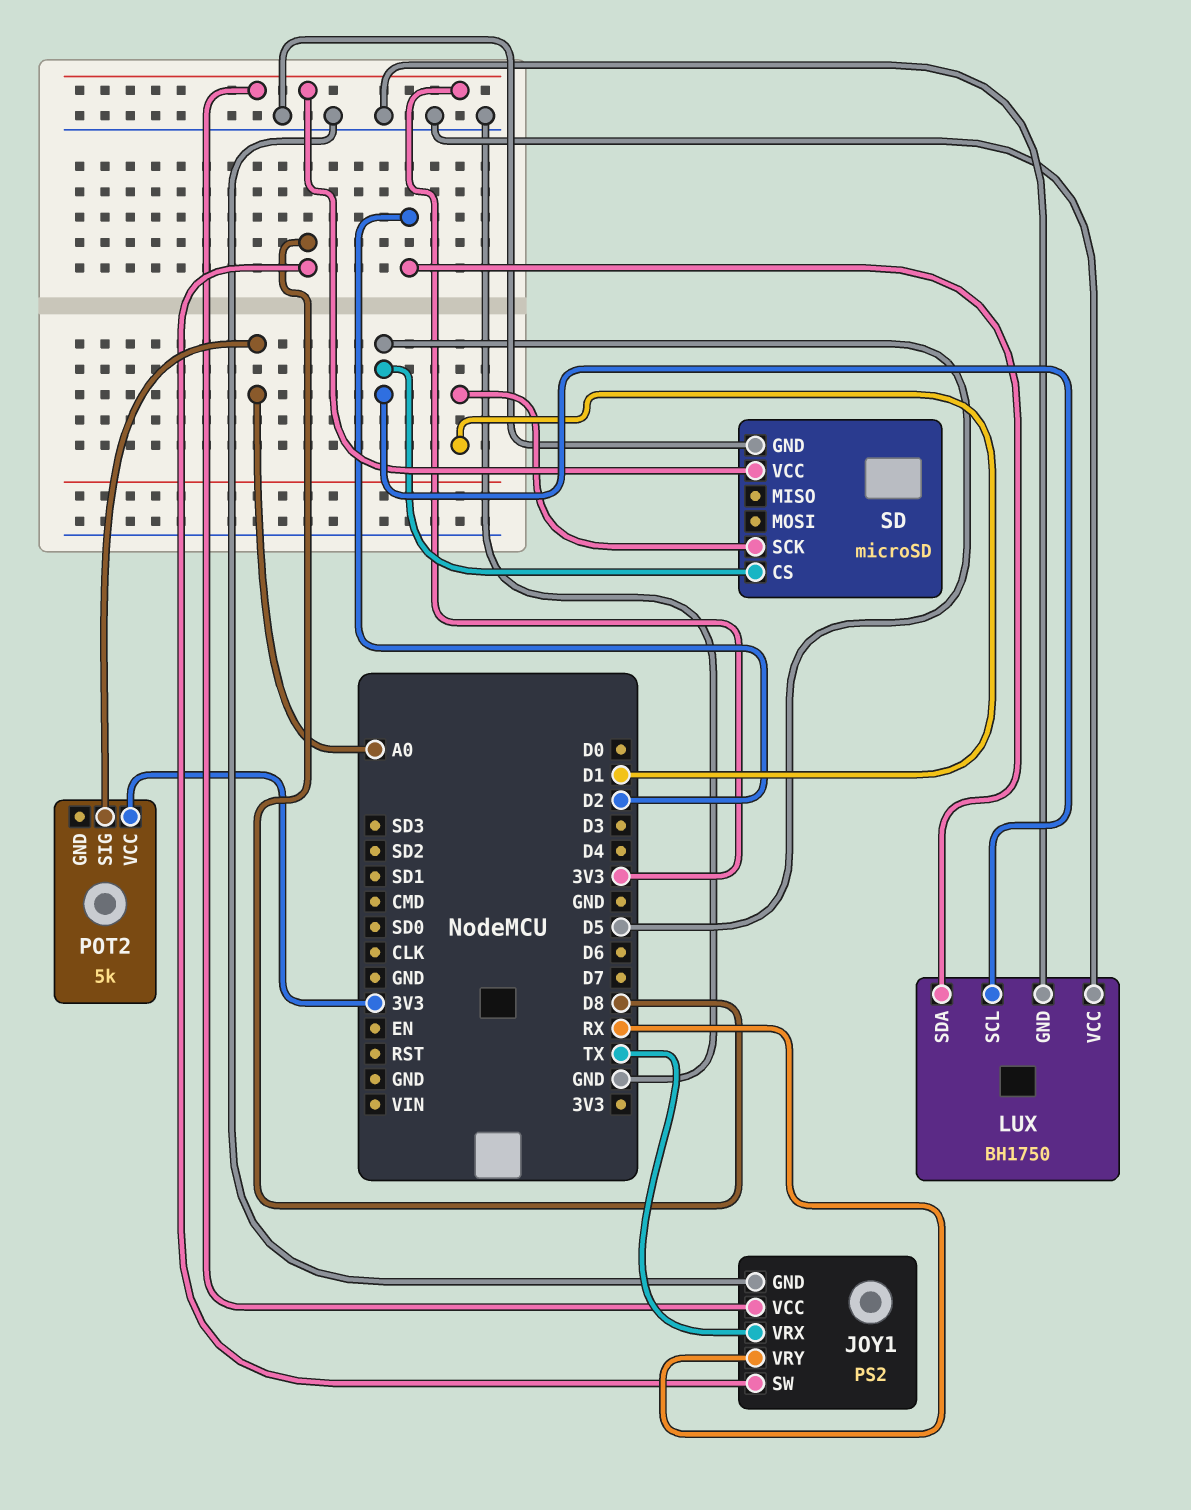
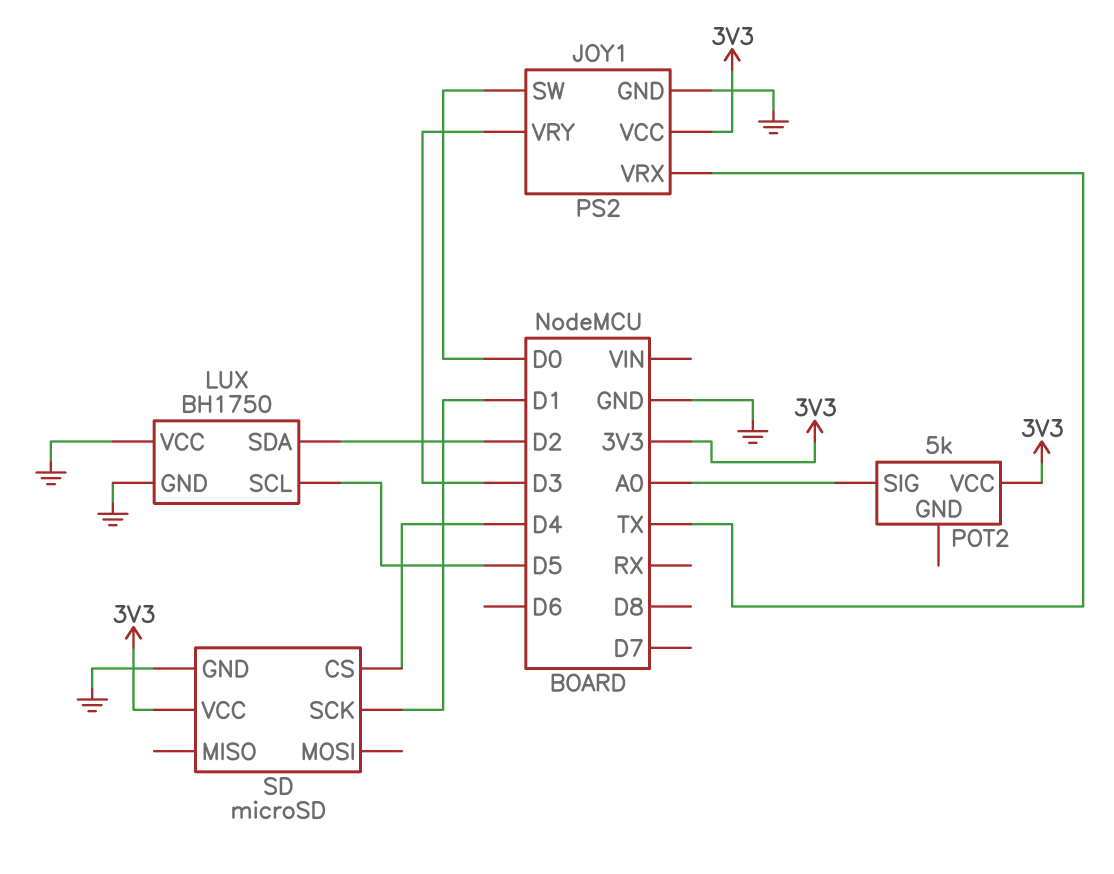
JOY1 pin SW: D8 -> D0
JOY1 pin VRY: RX -> D3
SD pin CS: D5 -> D4

